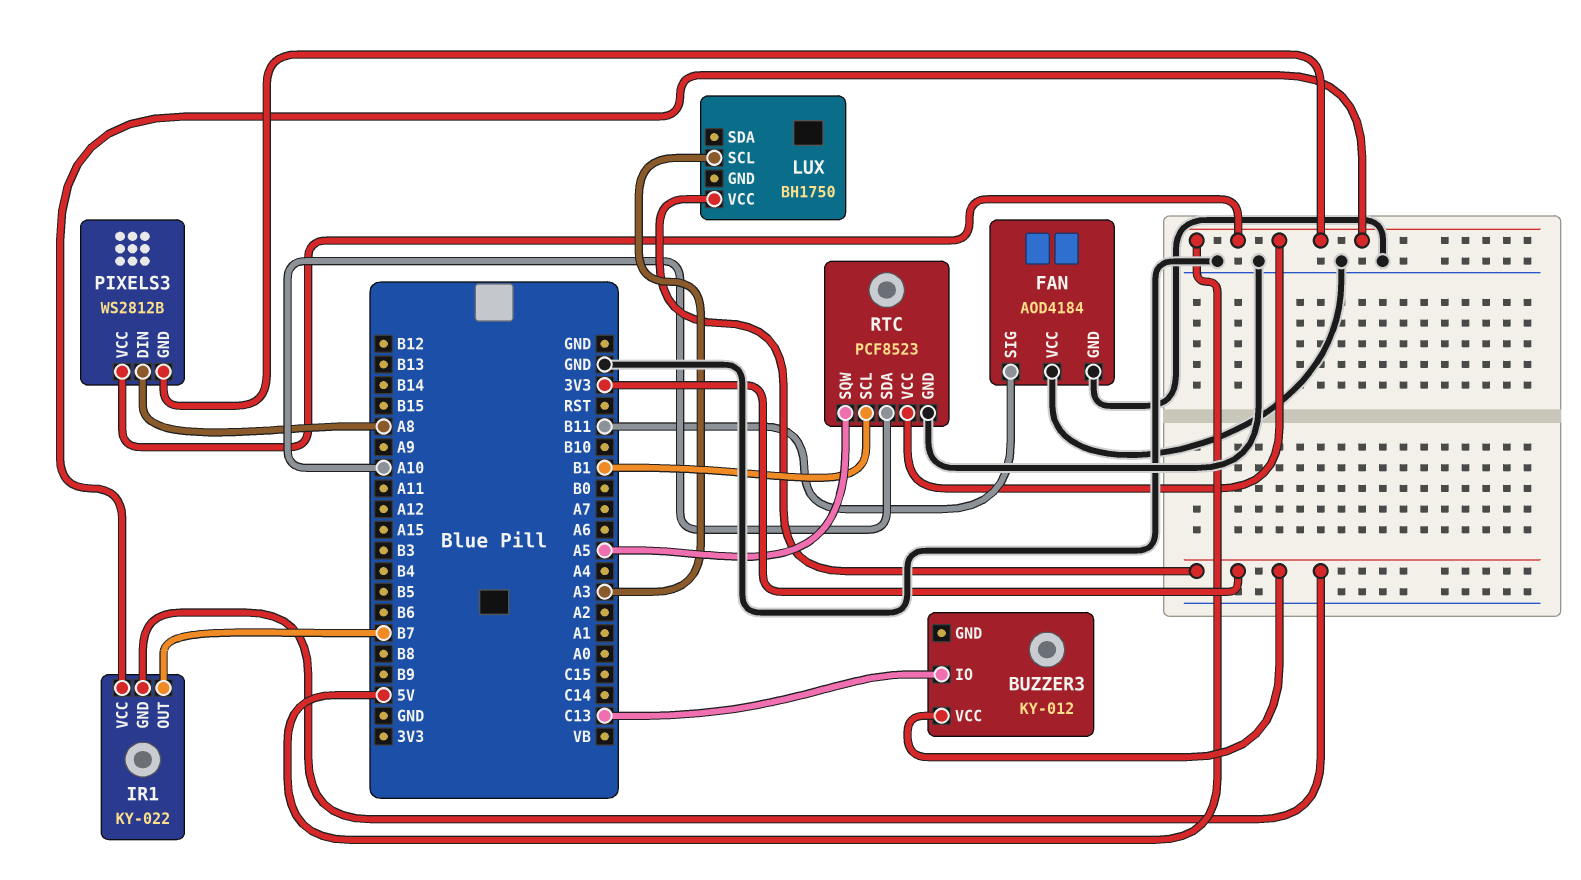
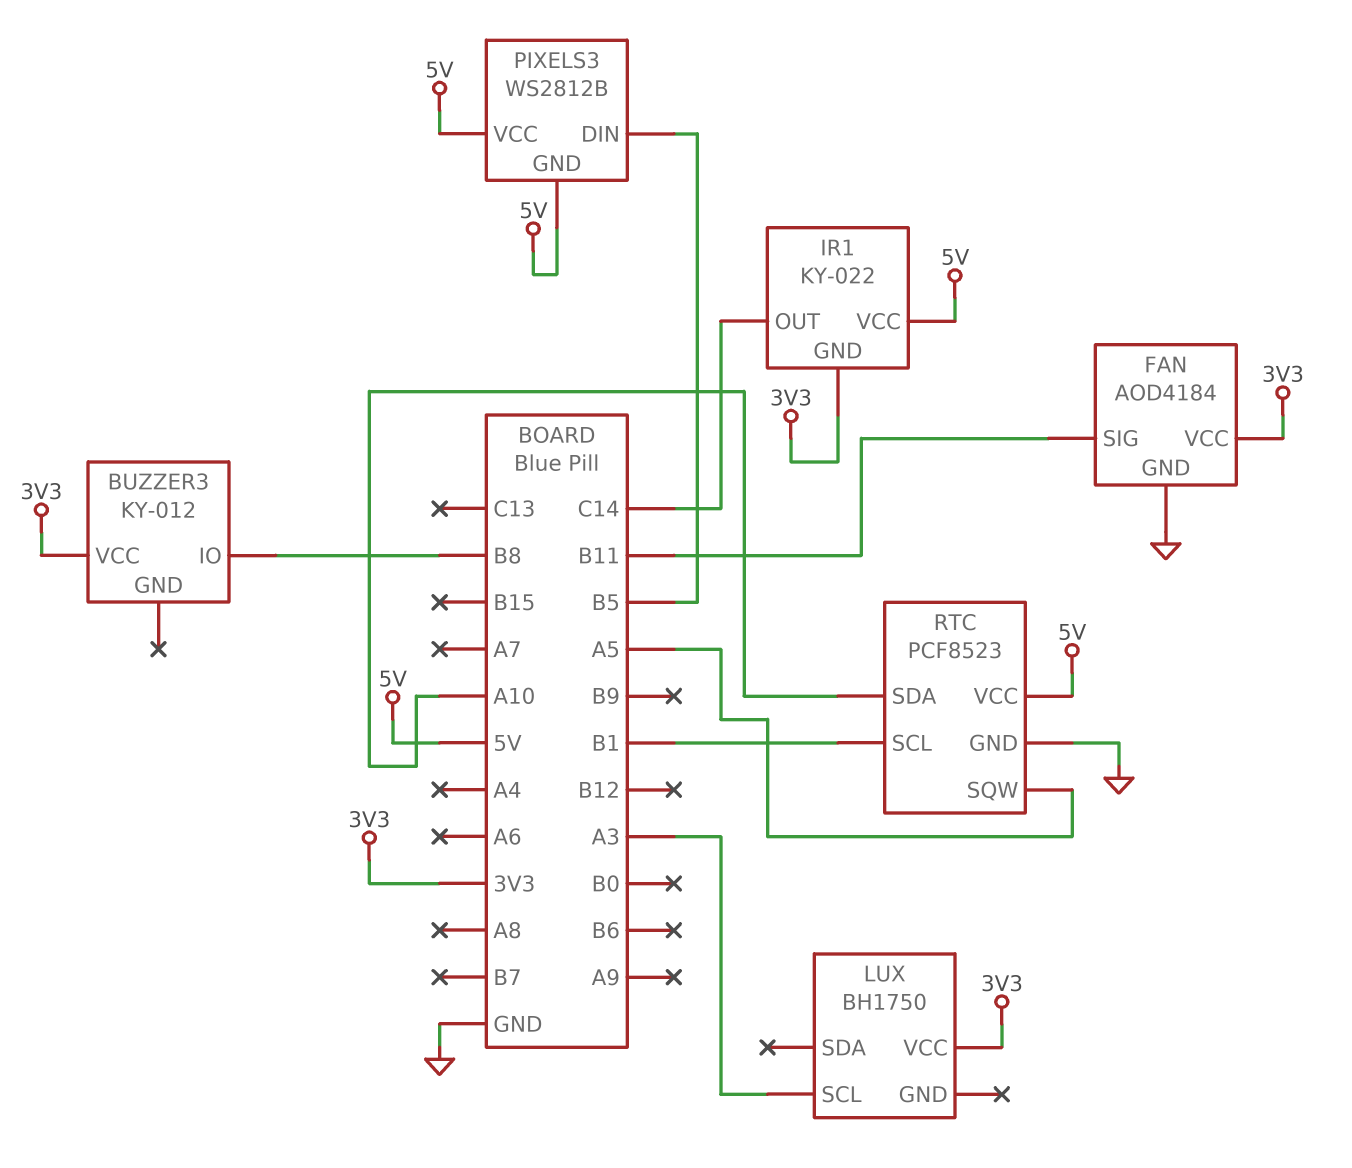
BUZZER3 pin IO: C13 -> B8
FAN pin VCC: GND -> 3V3
IR1 pin OUT: B7 -> C14
PIXELS3 pin DIN: A8 -> B5

